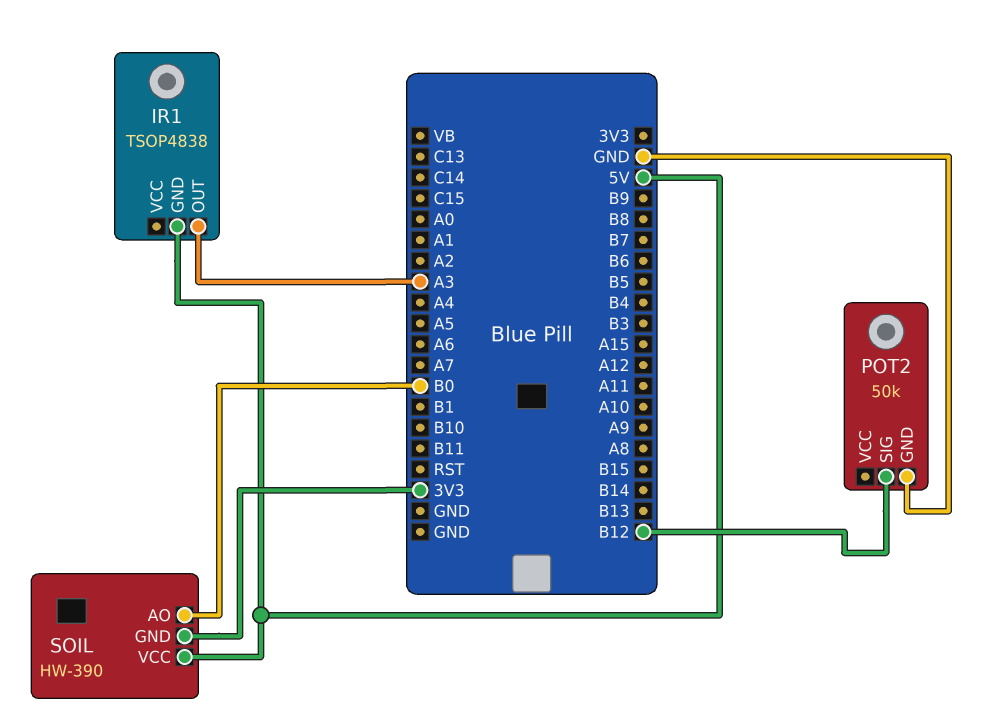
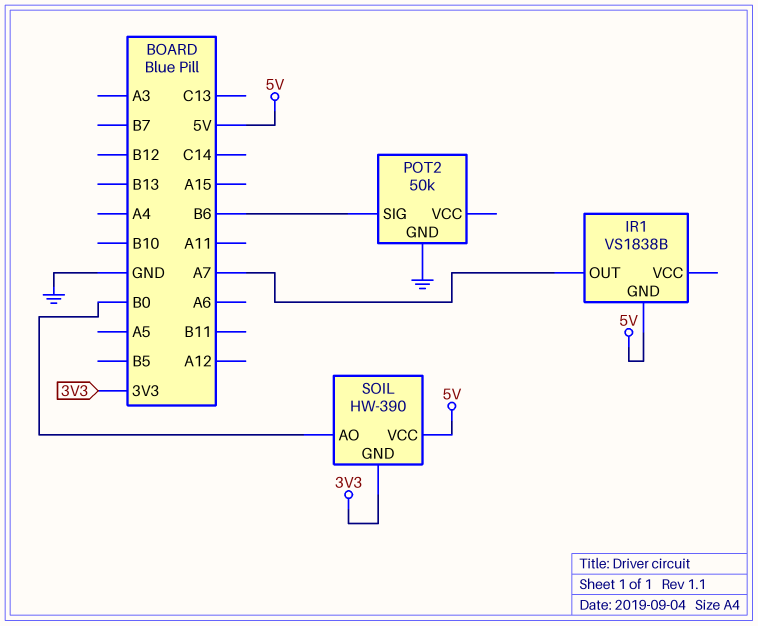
IR1: TSOP4838 -> VS1838B
IR1 pin OUT: A3 -> A7
POT2 pin SIG: B12 -> B6

